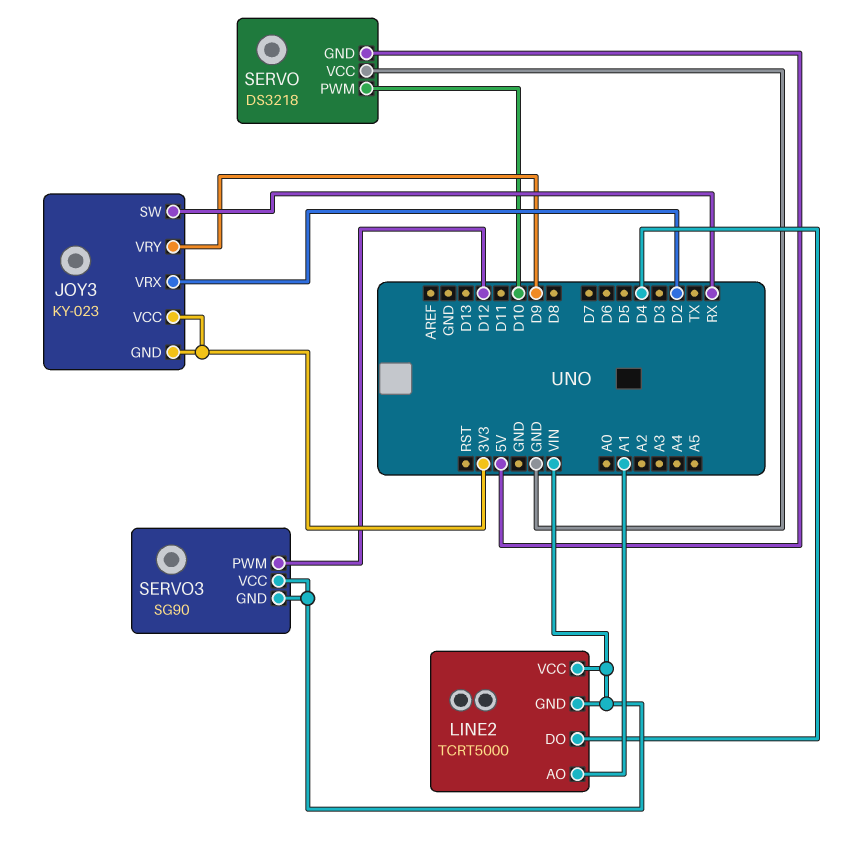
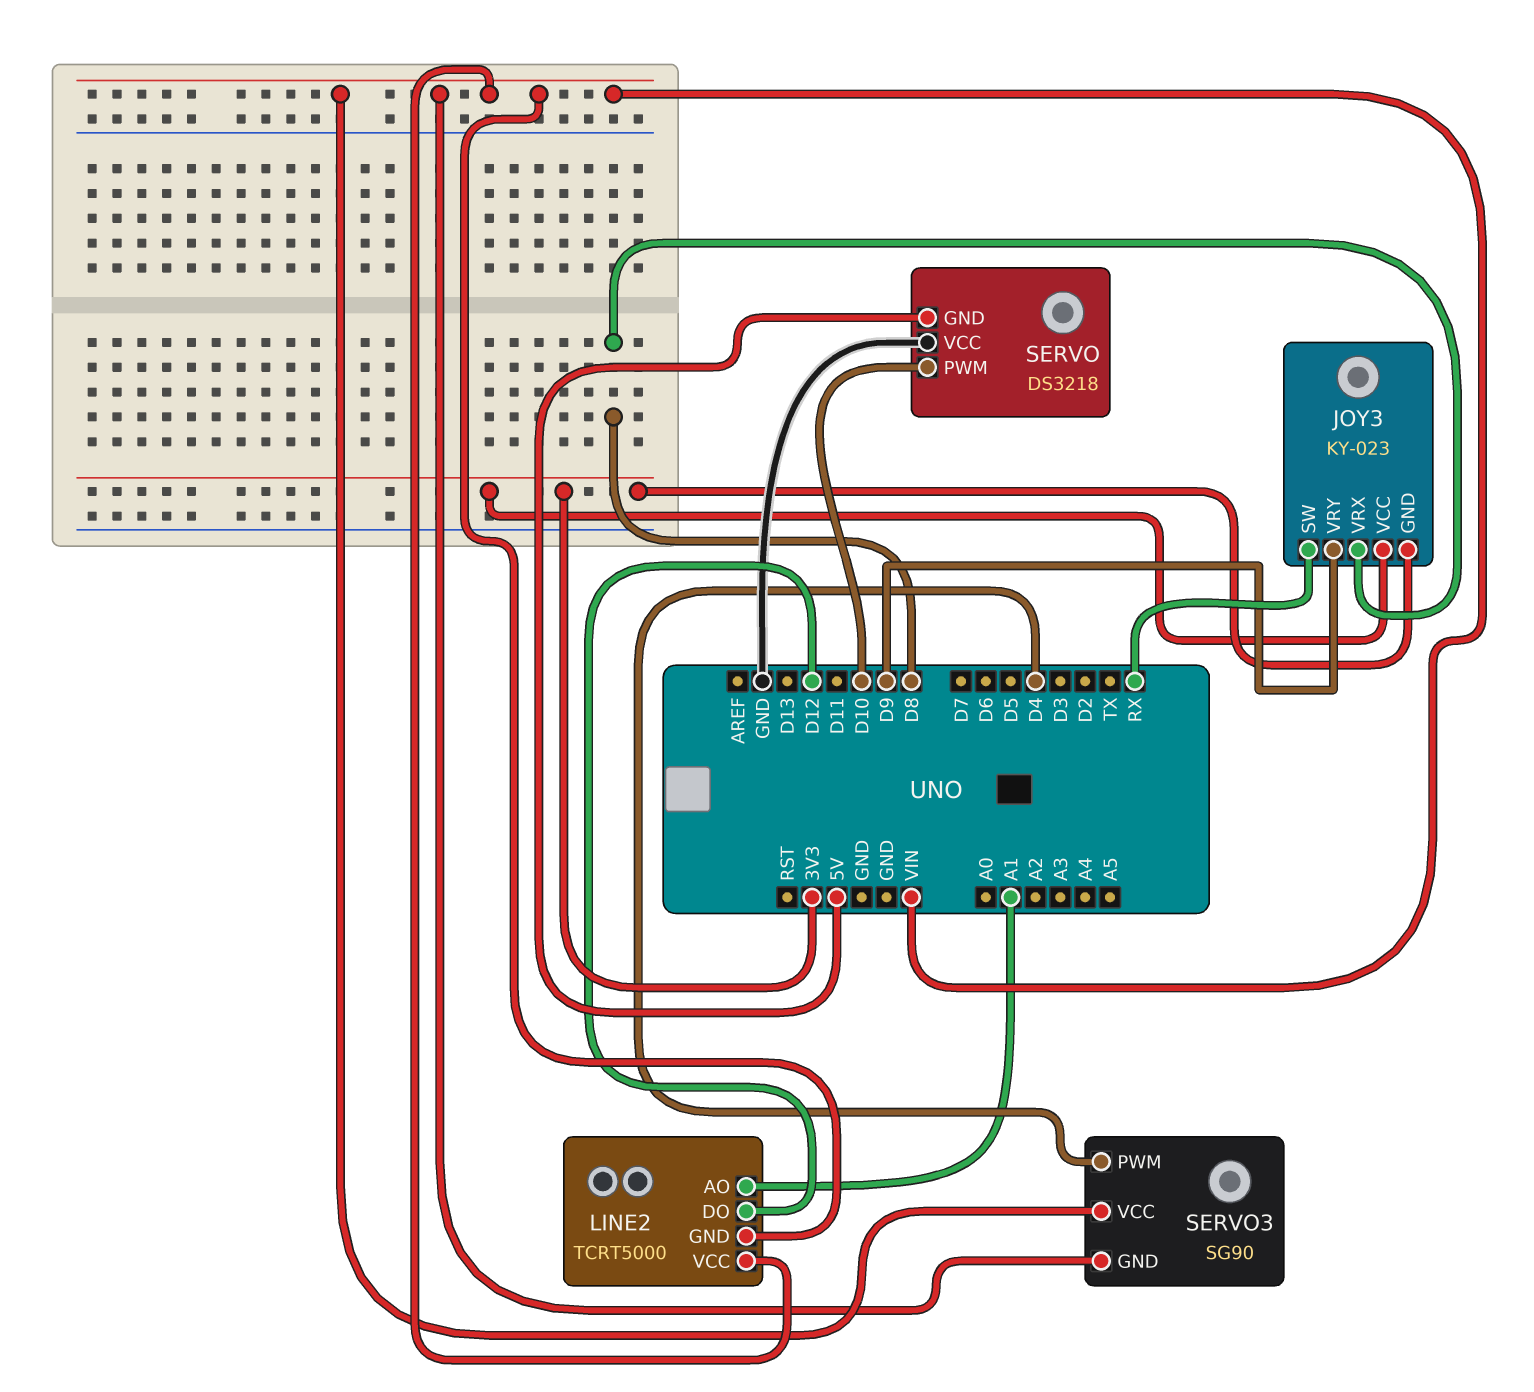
JOY3 pin VRX: D2 -> D8
LINE2 pin DO: D4 -> D12
SERVO3 pin PWM: D12 -> D4

